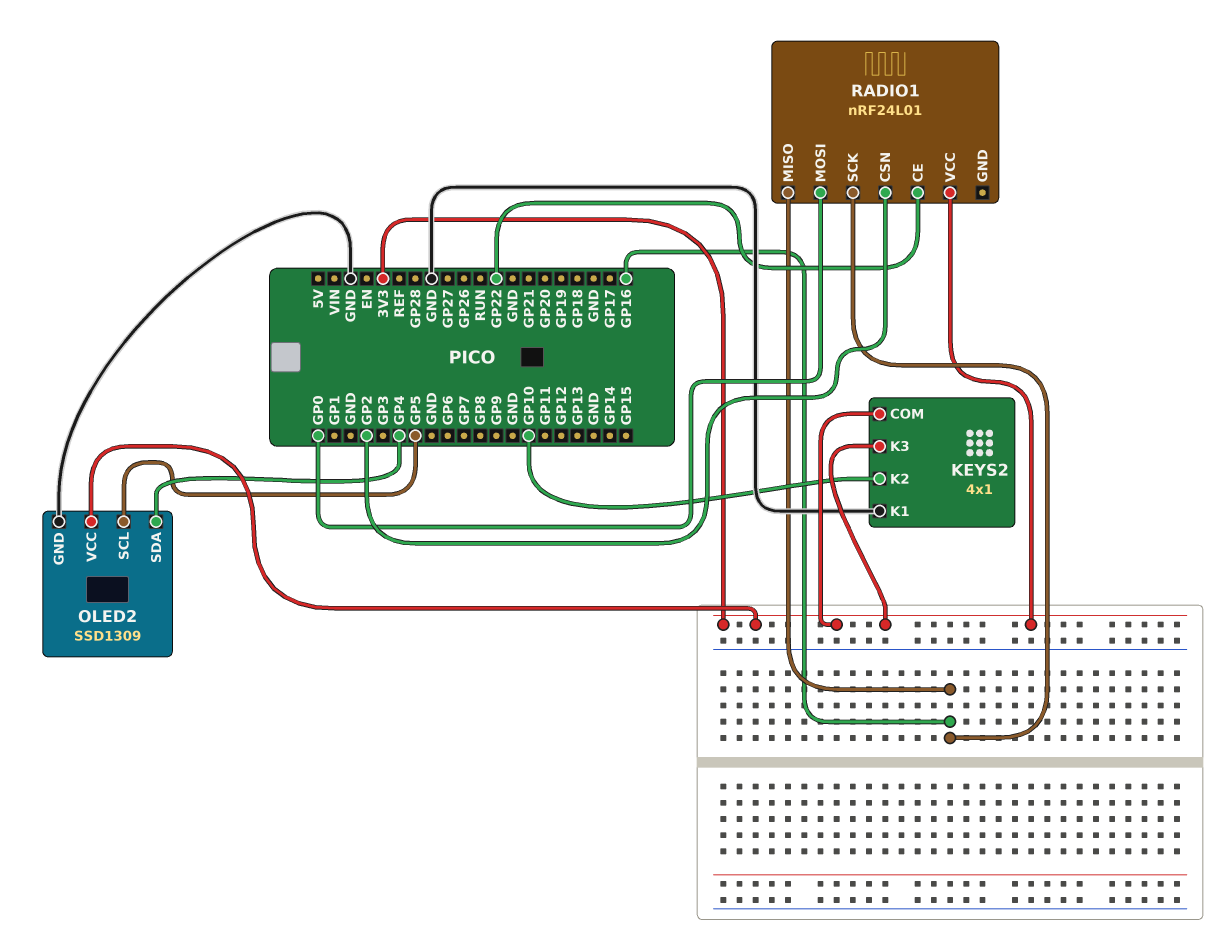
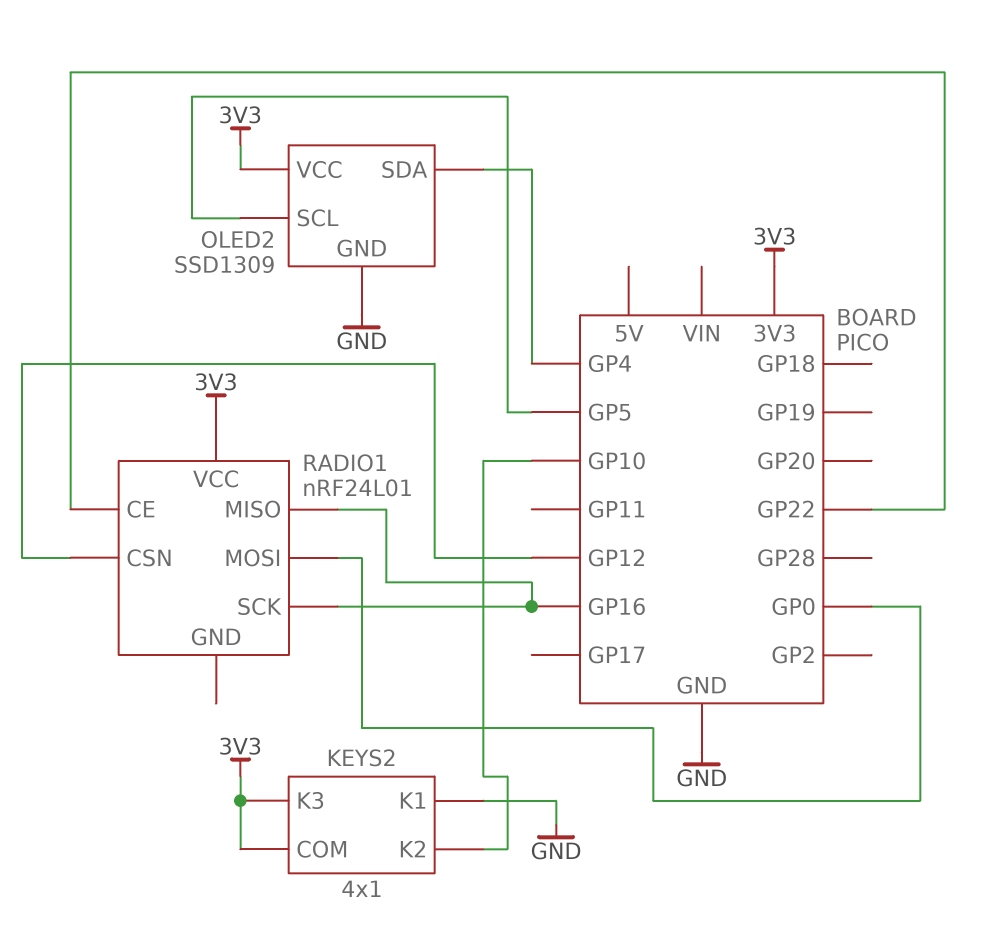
RADIO1 pin CSN: GP2 -> GP12

